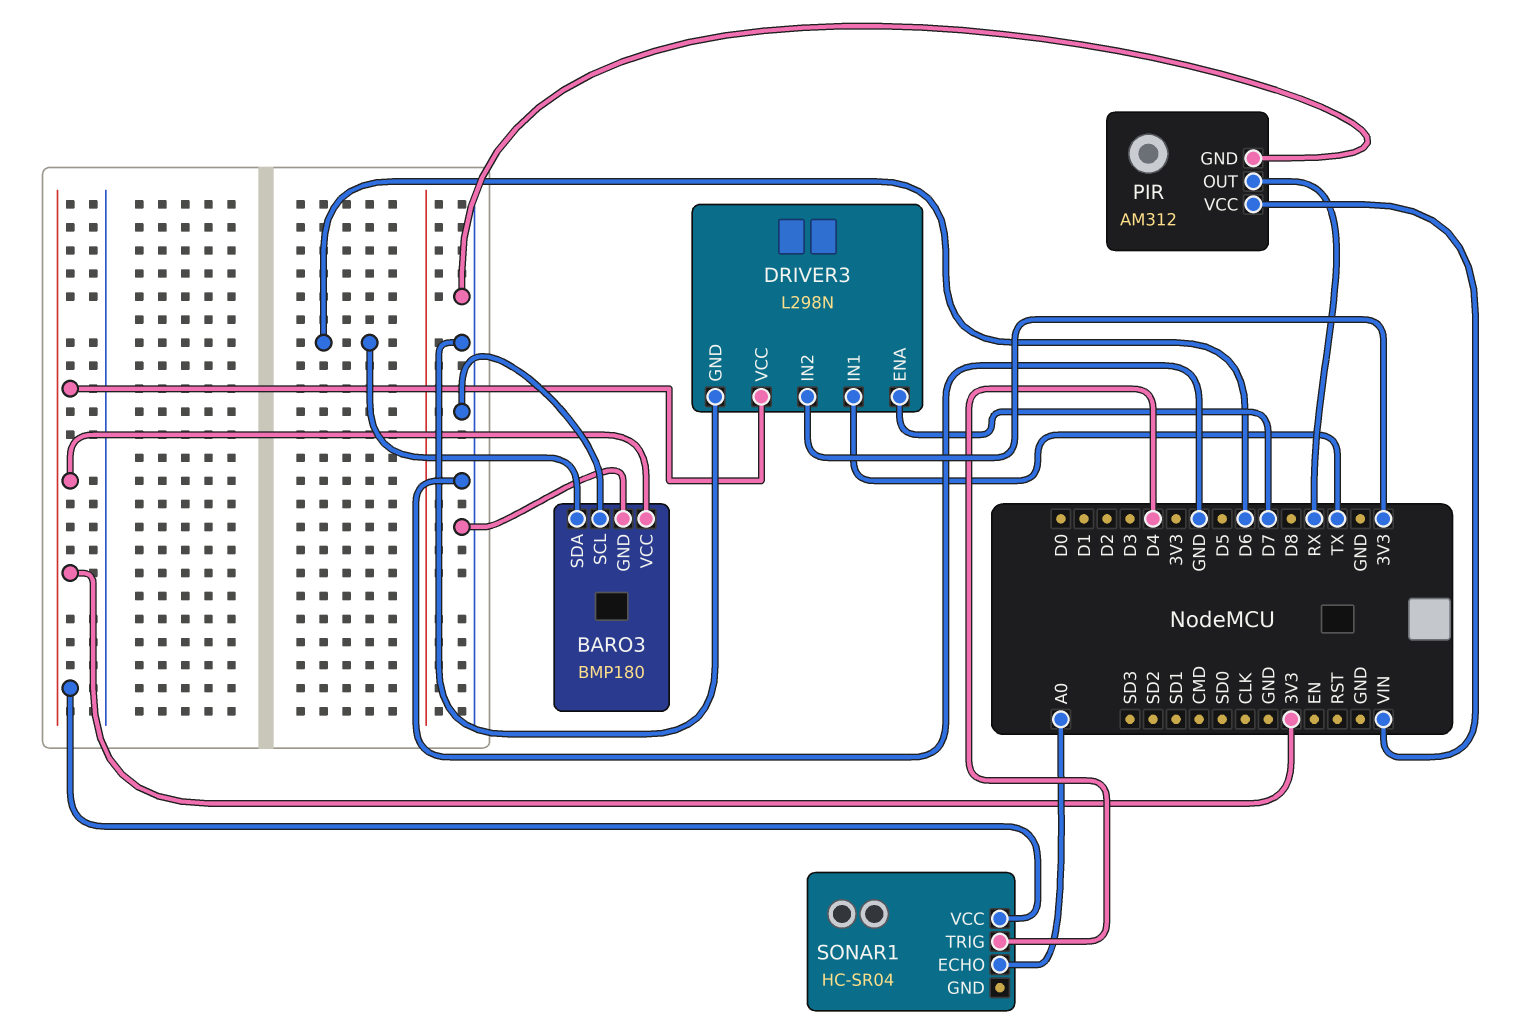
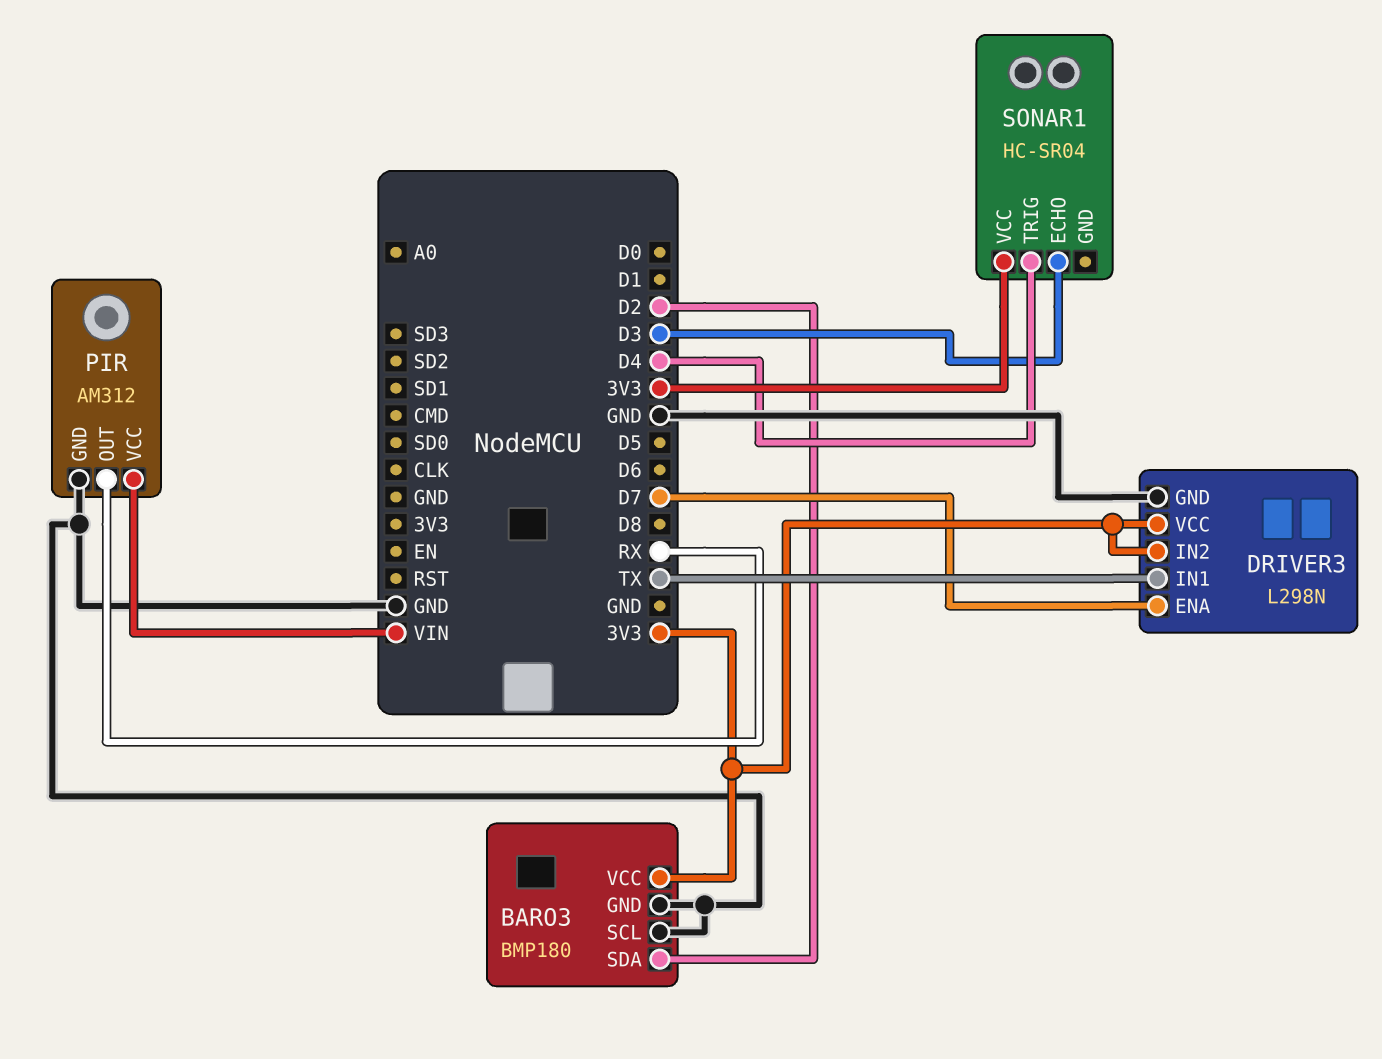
BARO3 pin SDA: D6 -> D2
SONAR1 pin ECHO: A0 -> D3

